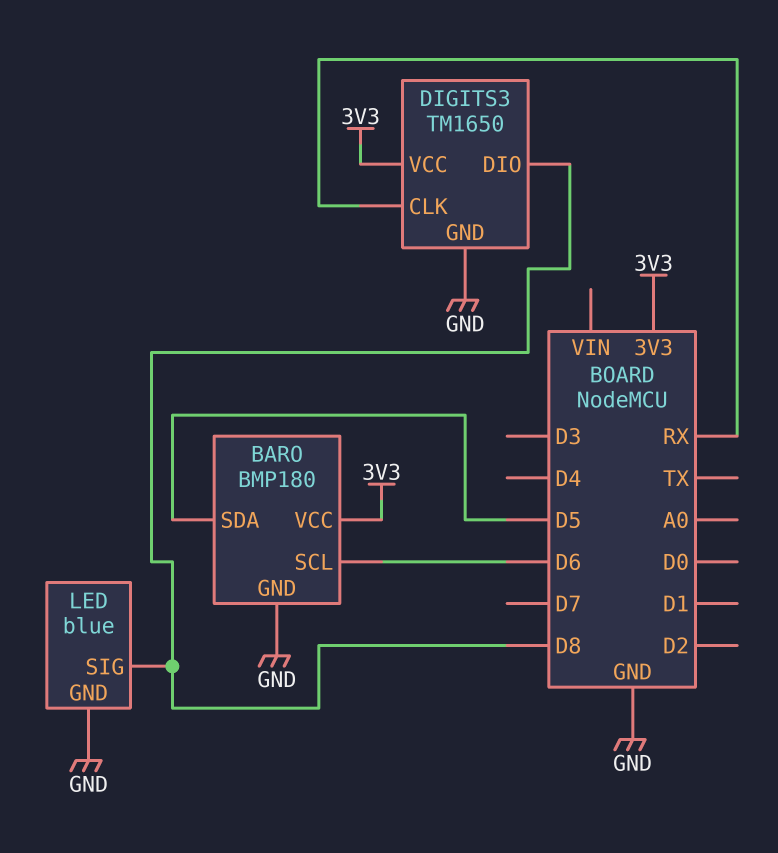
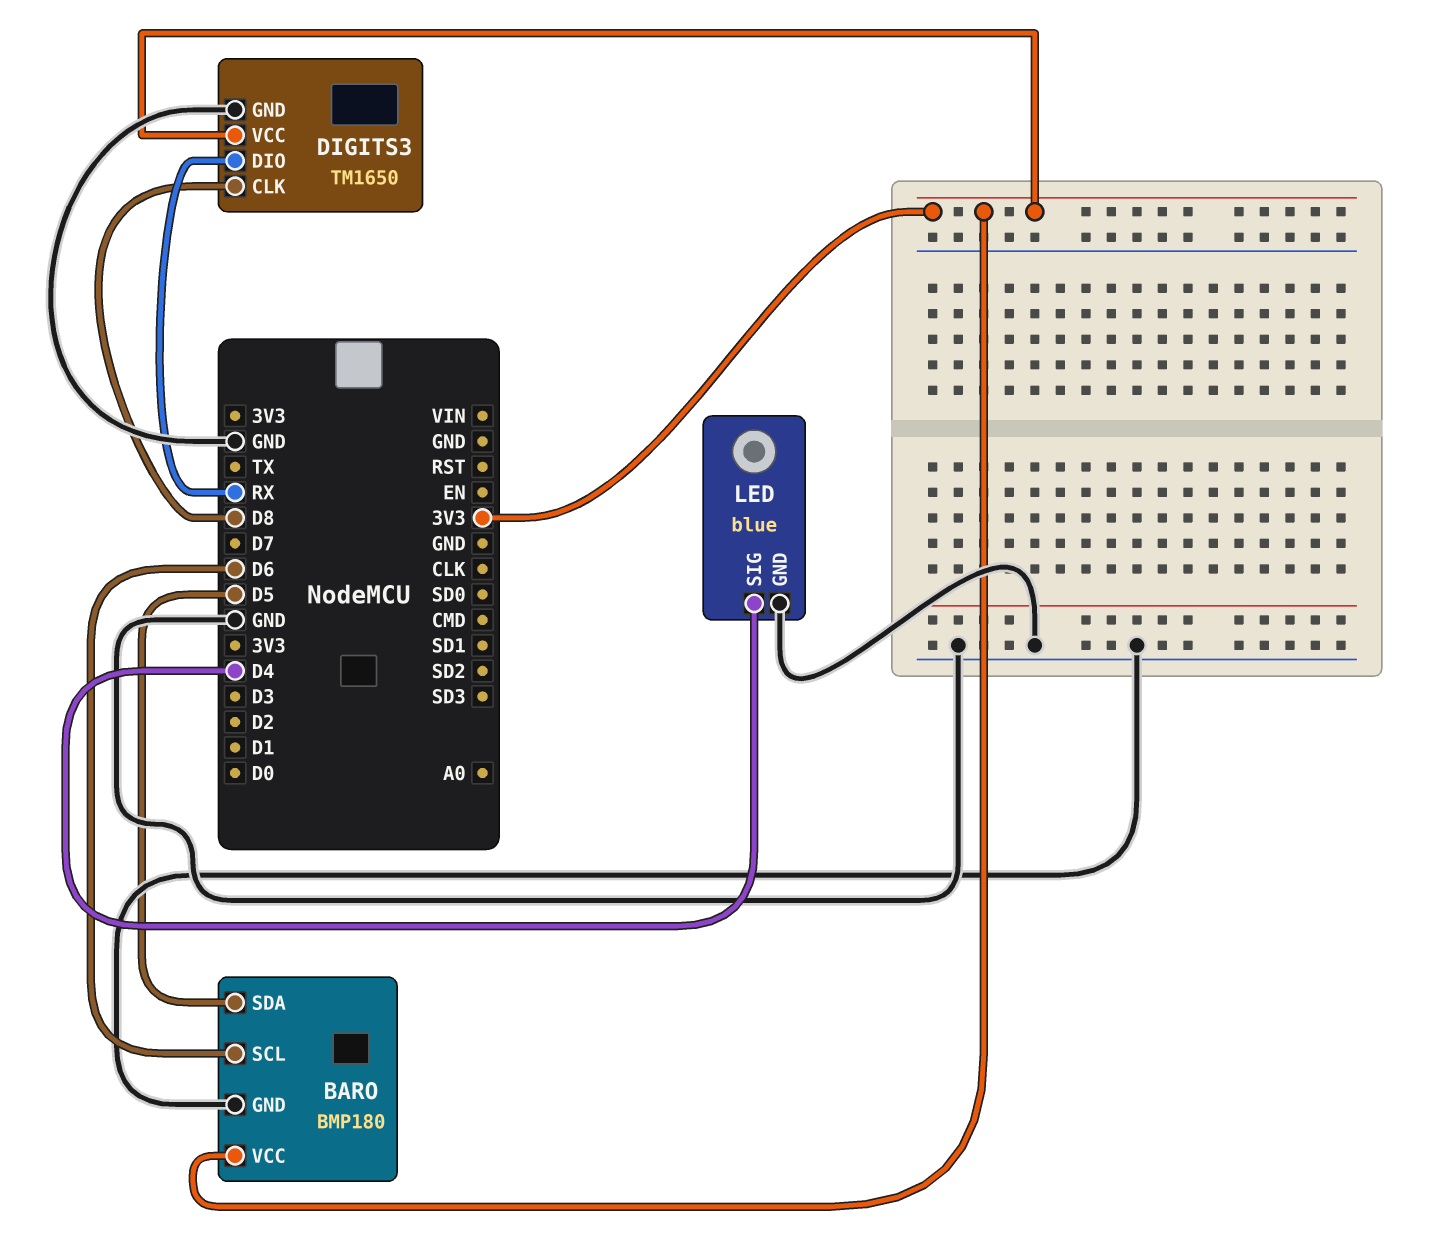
DIGITS3 pin CLK: RX -> D8
DIGITS3 pin DIO: D8 -> RX
LED pin SIG: D8 -> D4

